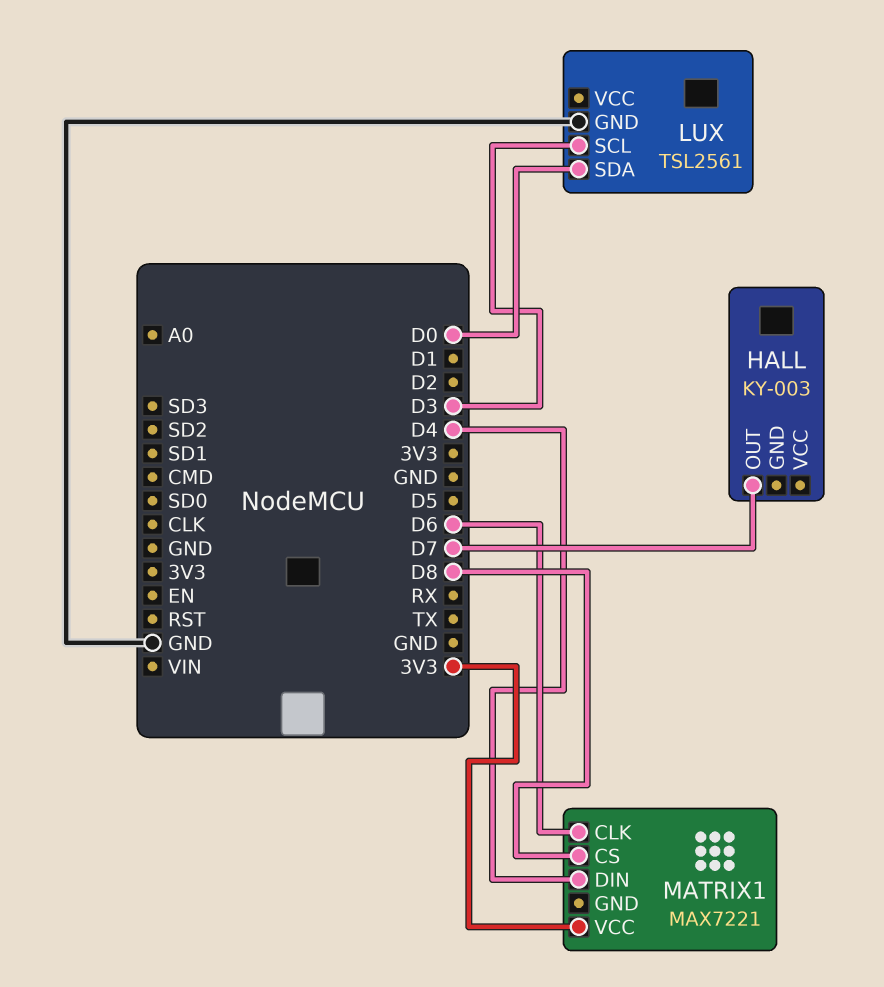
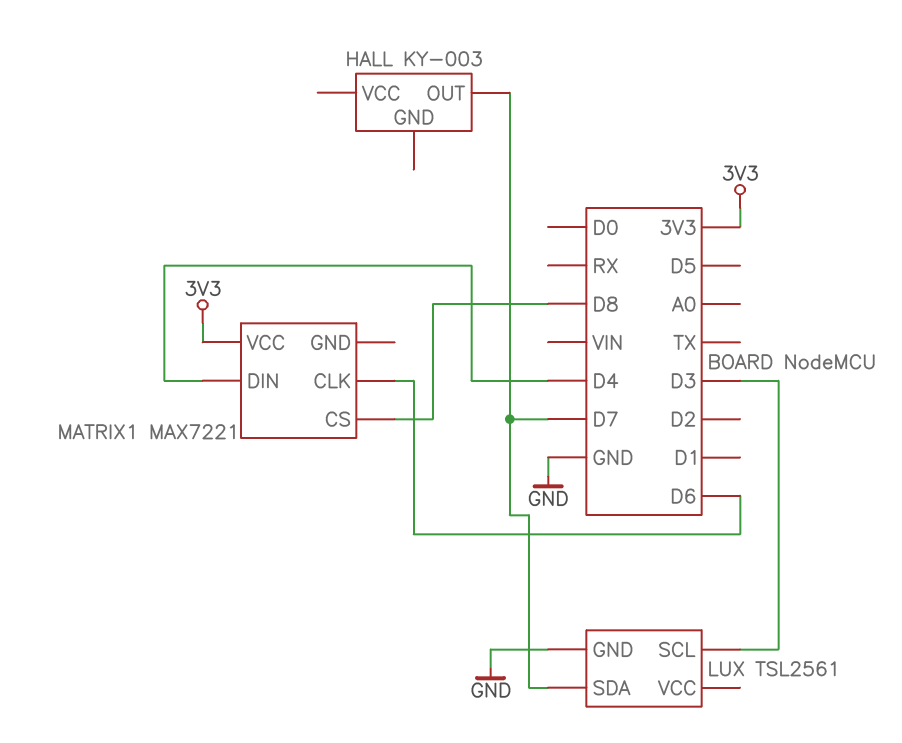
LUX pin SDA: D0 -> D7

